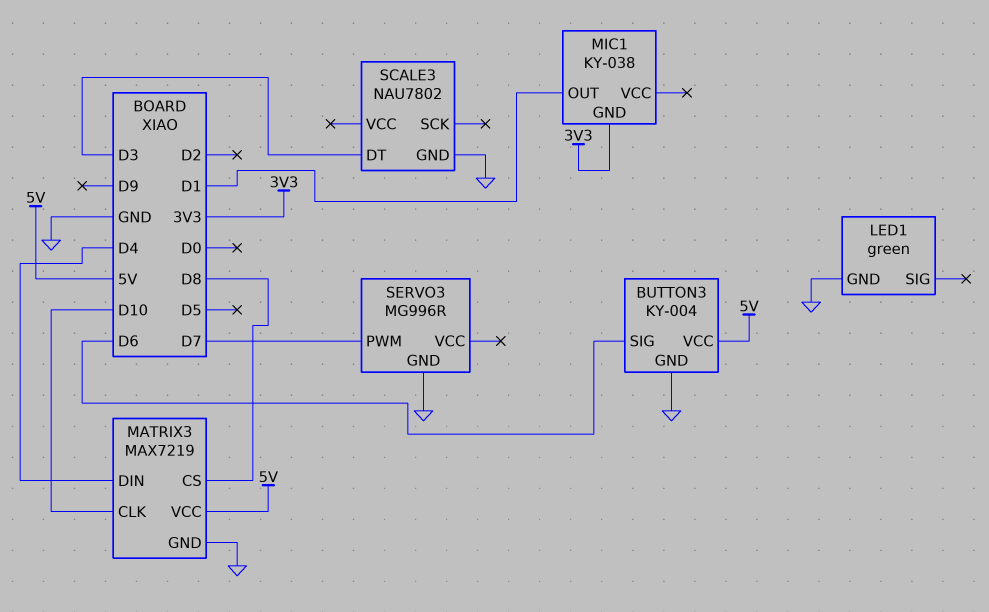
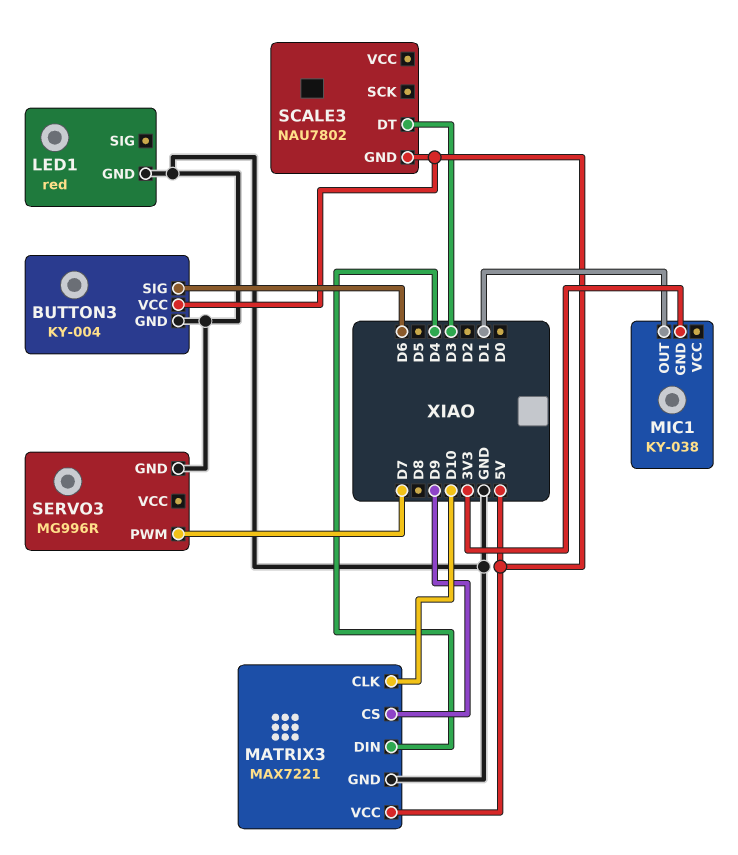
LED1: green -> red
MATRIX3: MAX7219 -> MAX7221
MATRIX3 pin CS: D8 -> D9
SCALE3 pin GND: GND -> 5V

